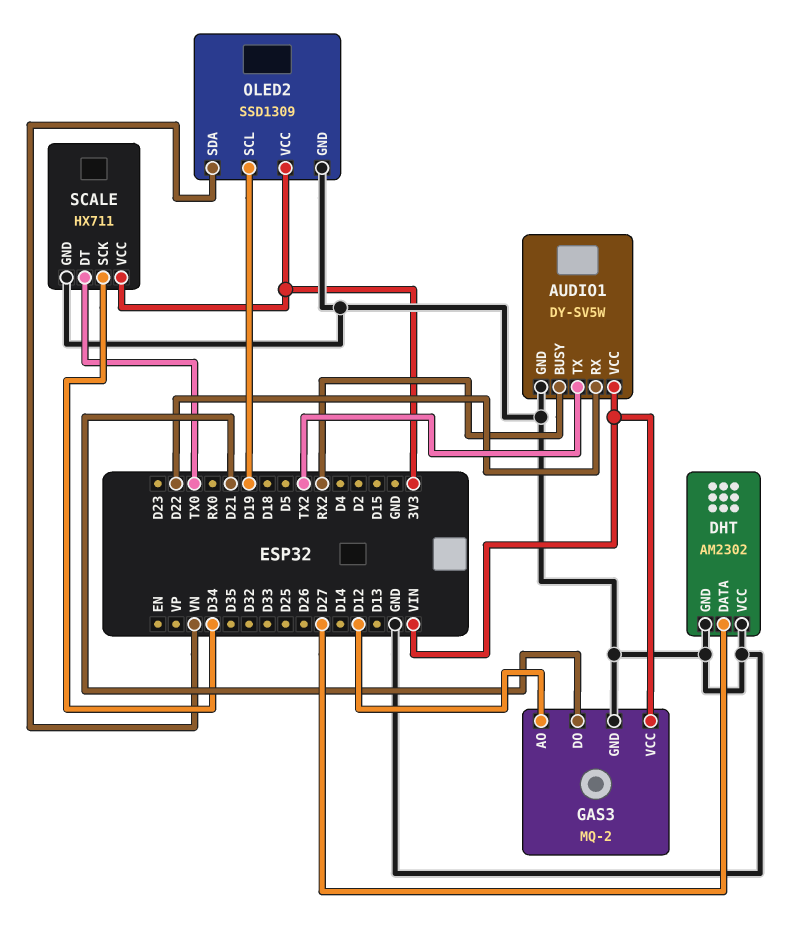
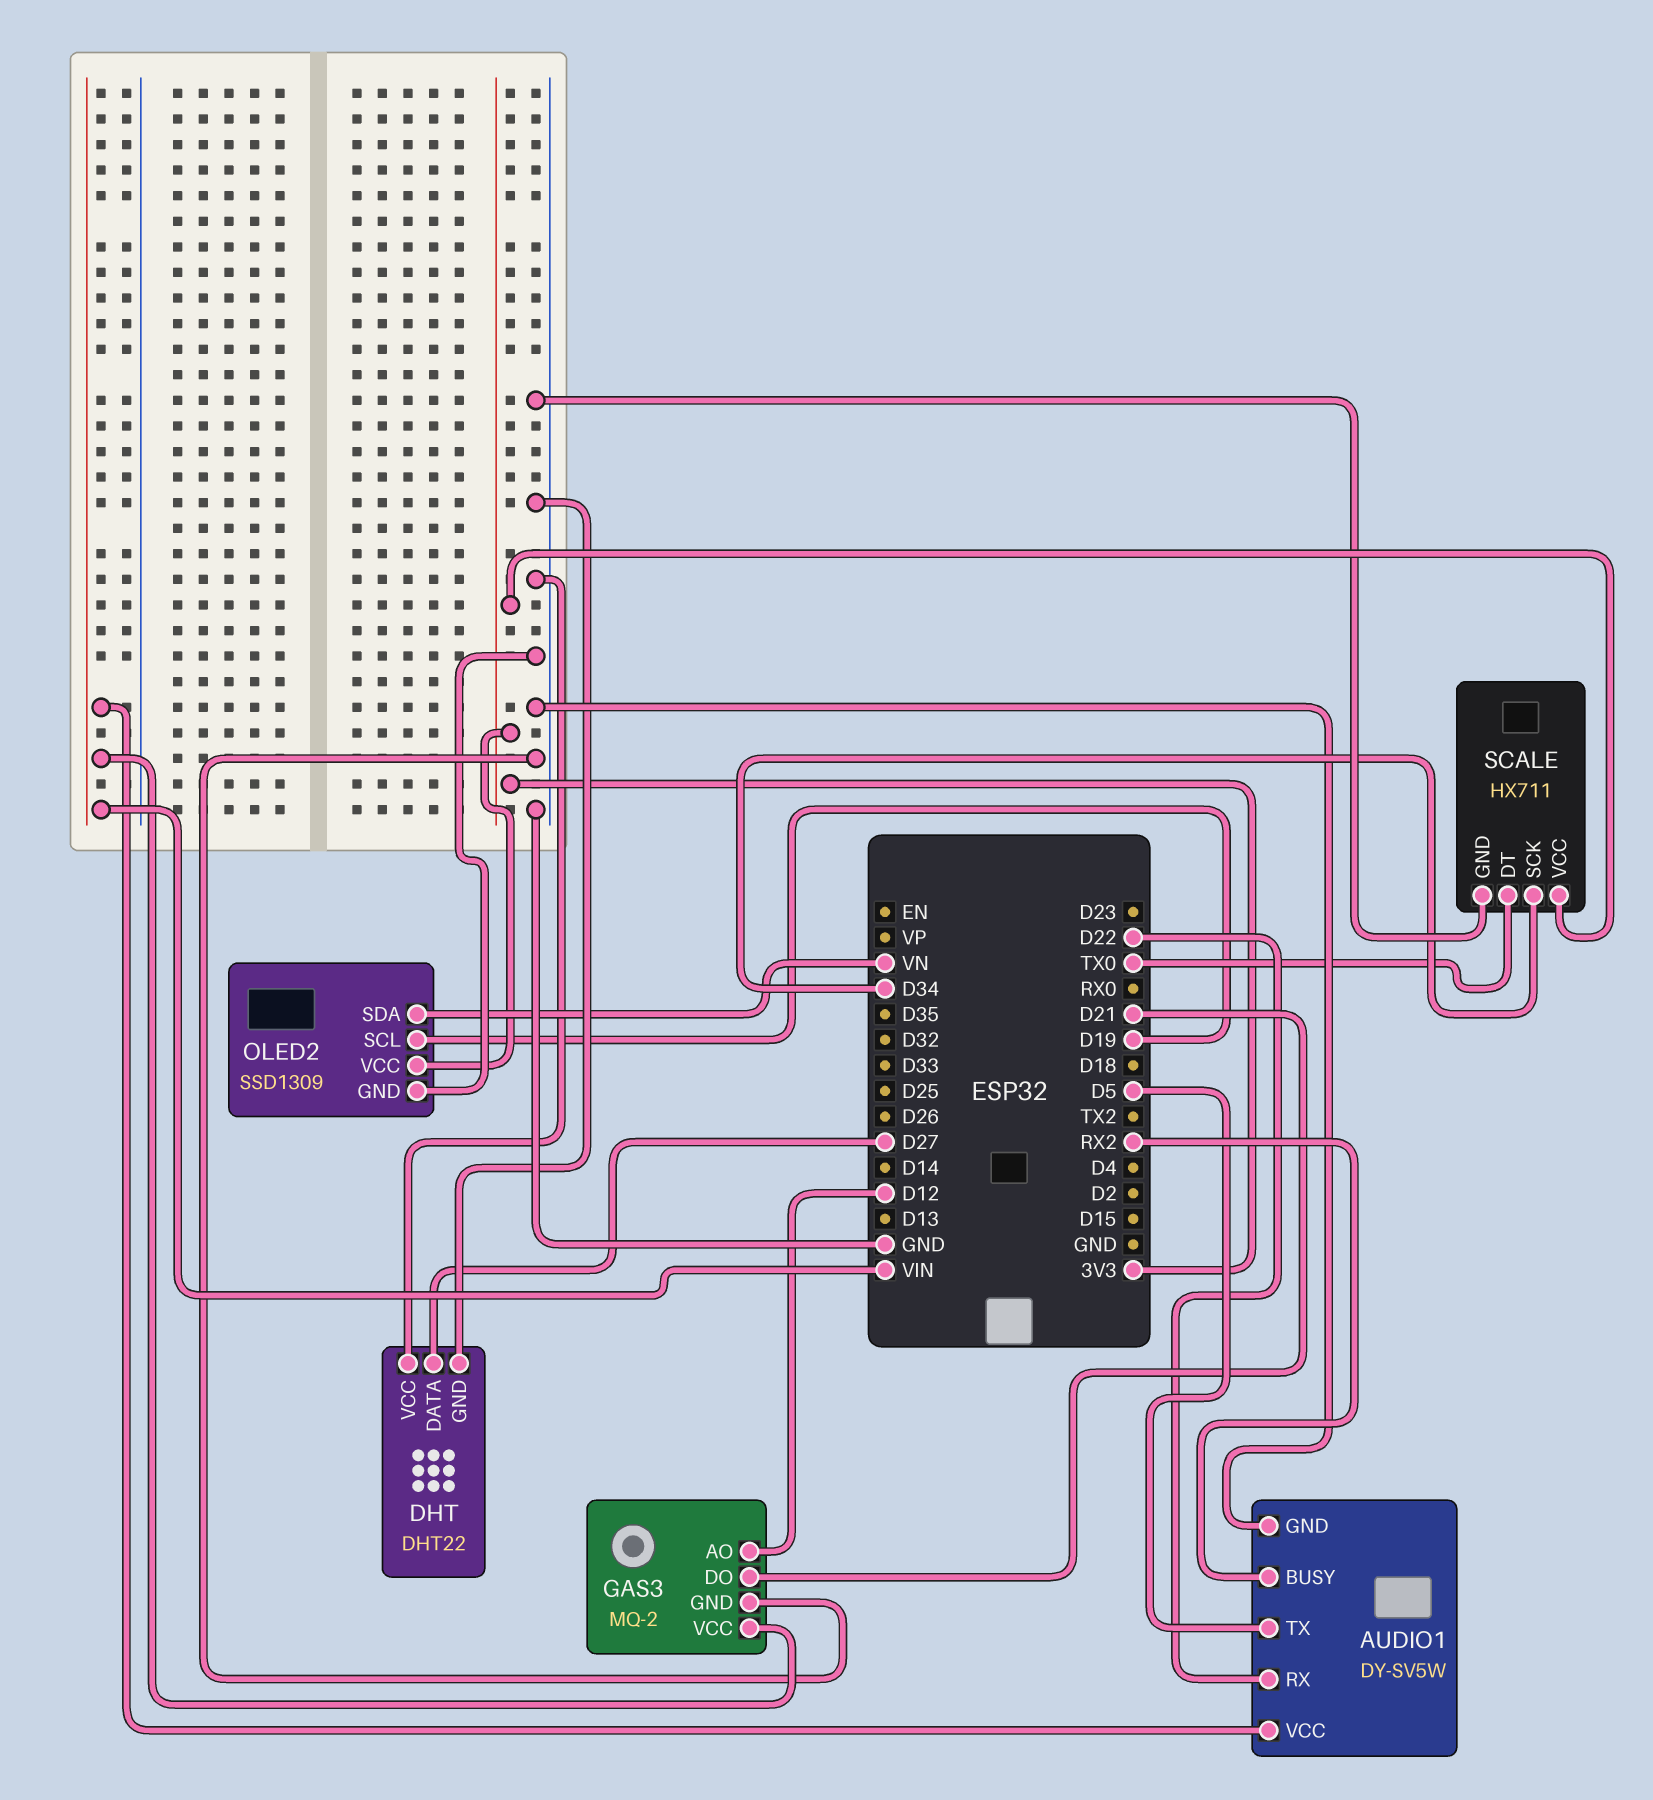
AUDIO1 pin TX: TX2 -> D5
DHT: AM2302 -> DHT22

